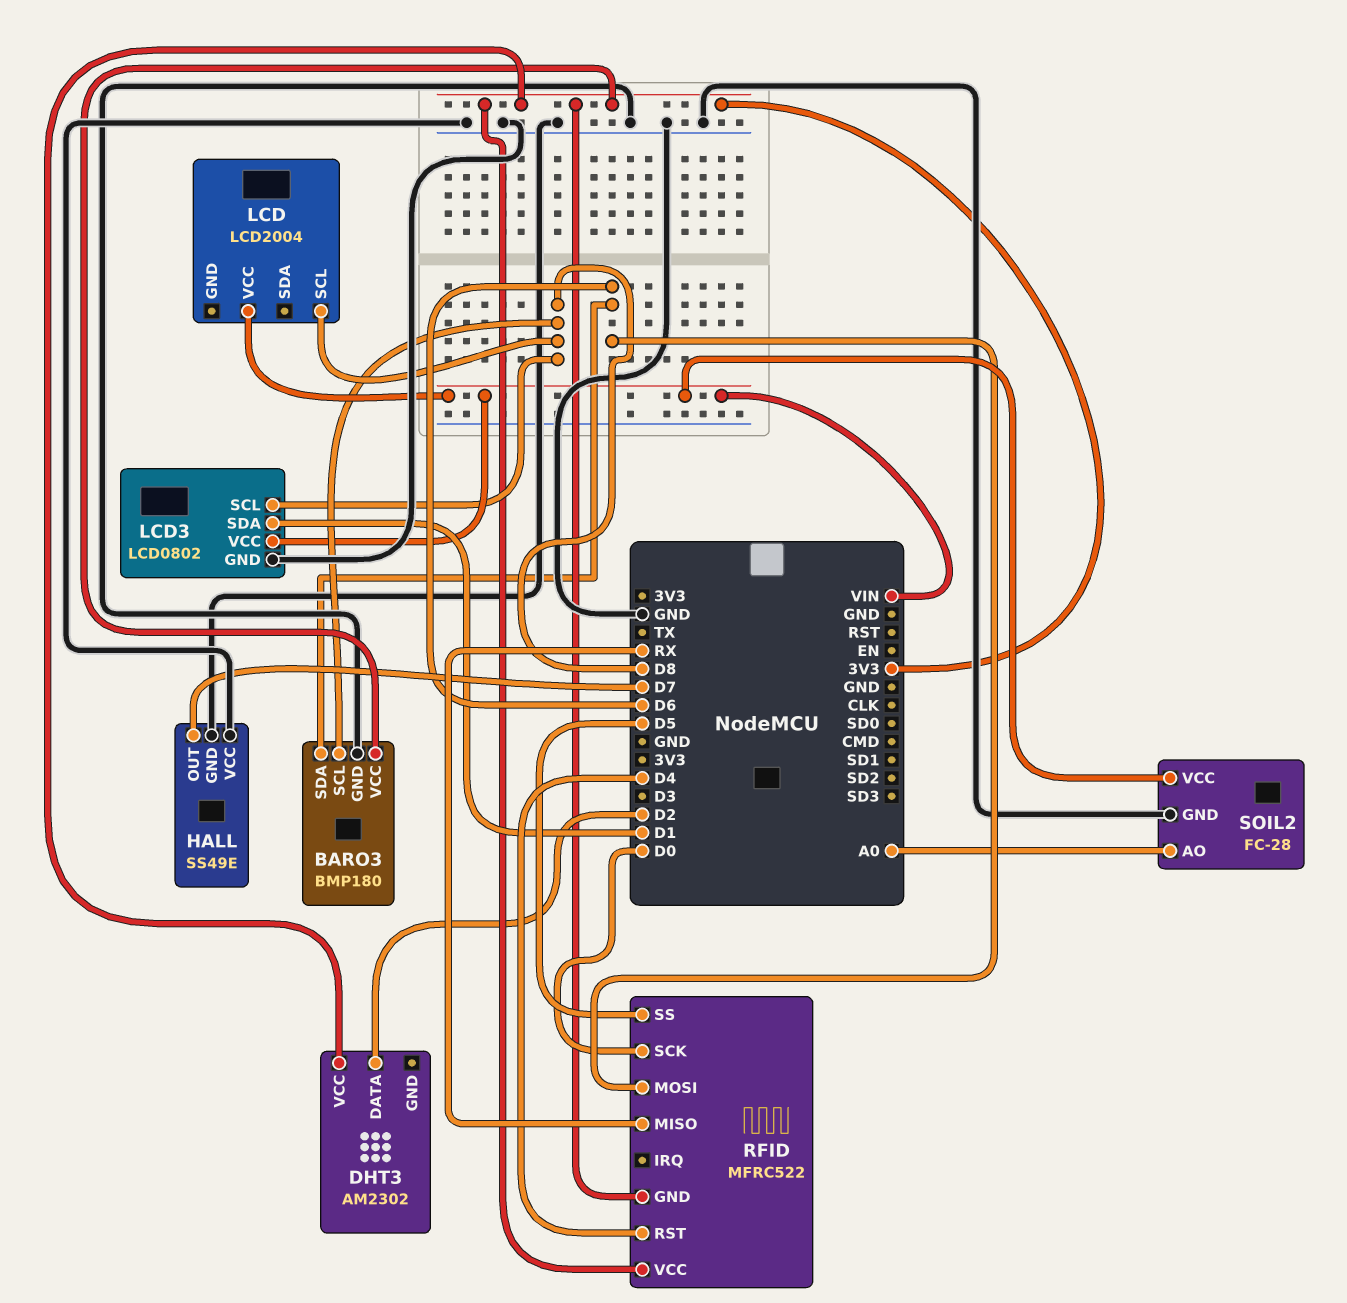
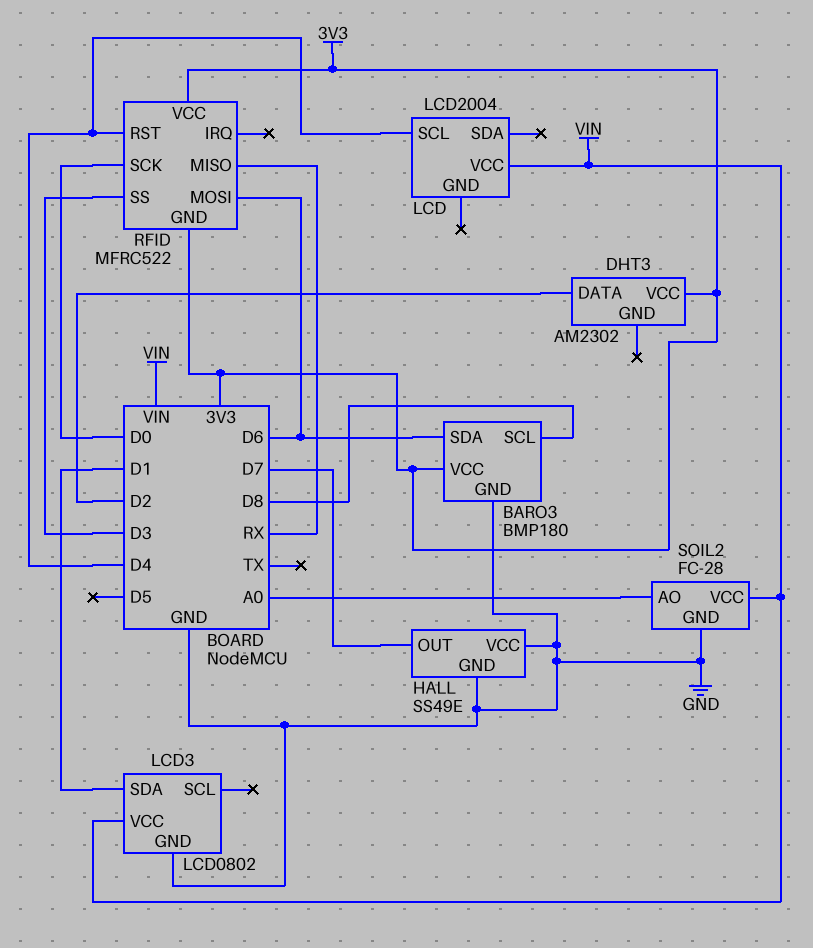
LCD pin SCL: D8 -> D4
LCD3 pin SCL: D8 -> none
RFID pin SS: D5 -> D3

